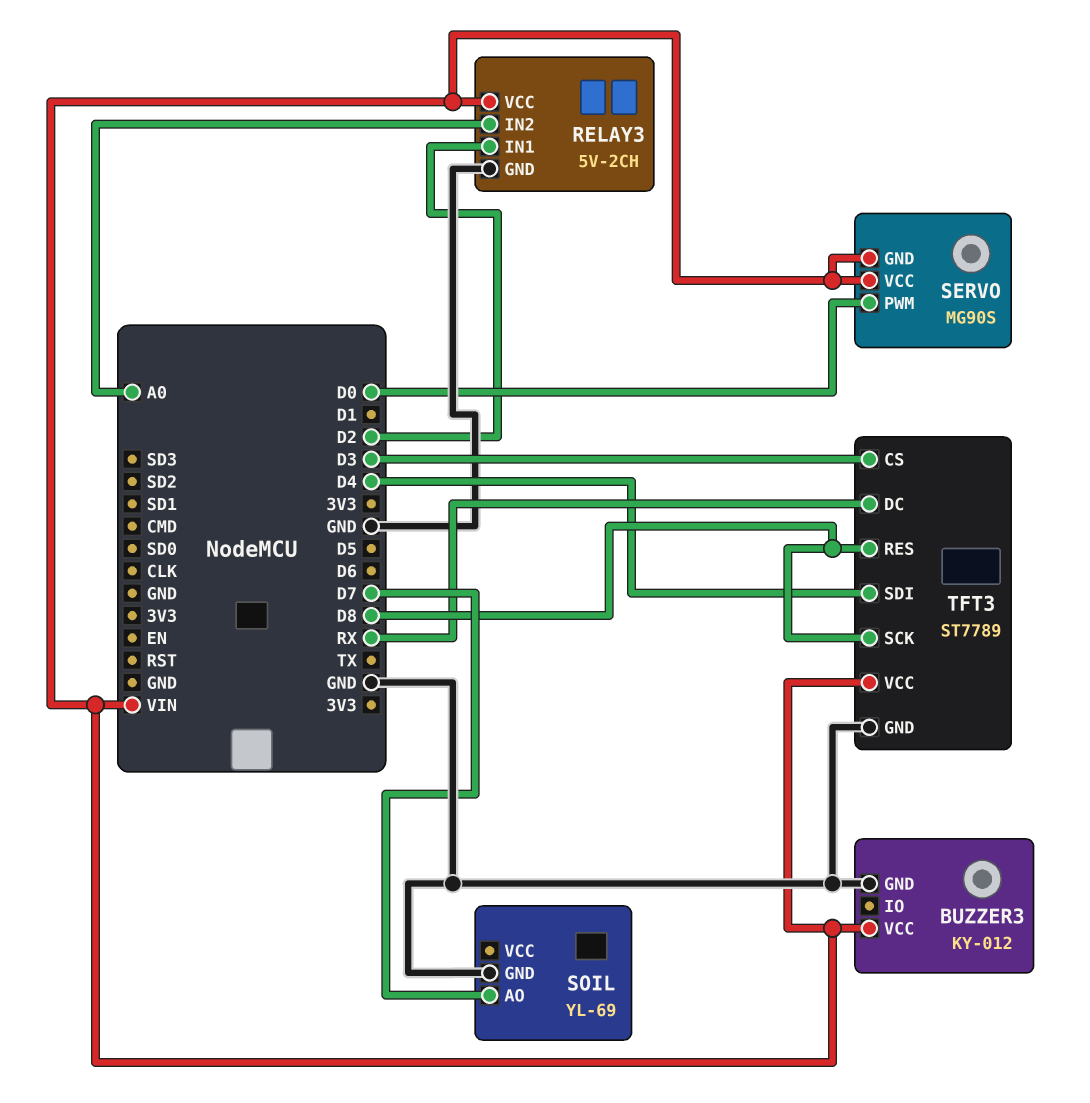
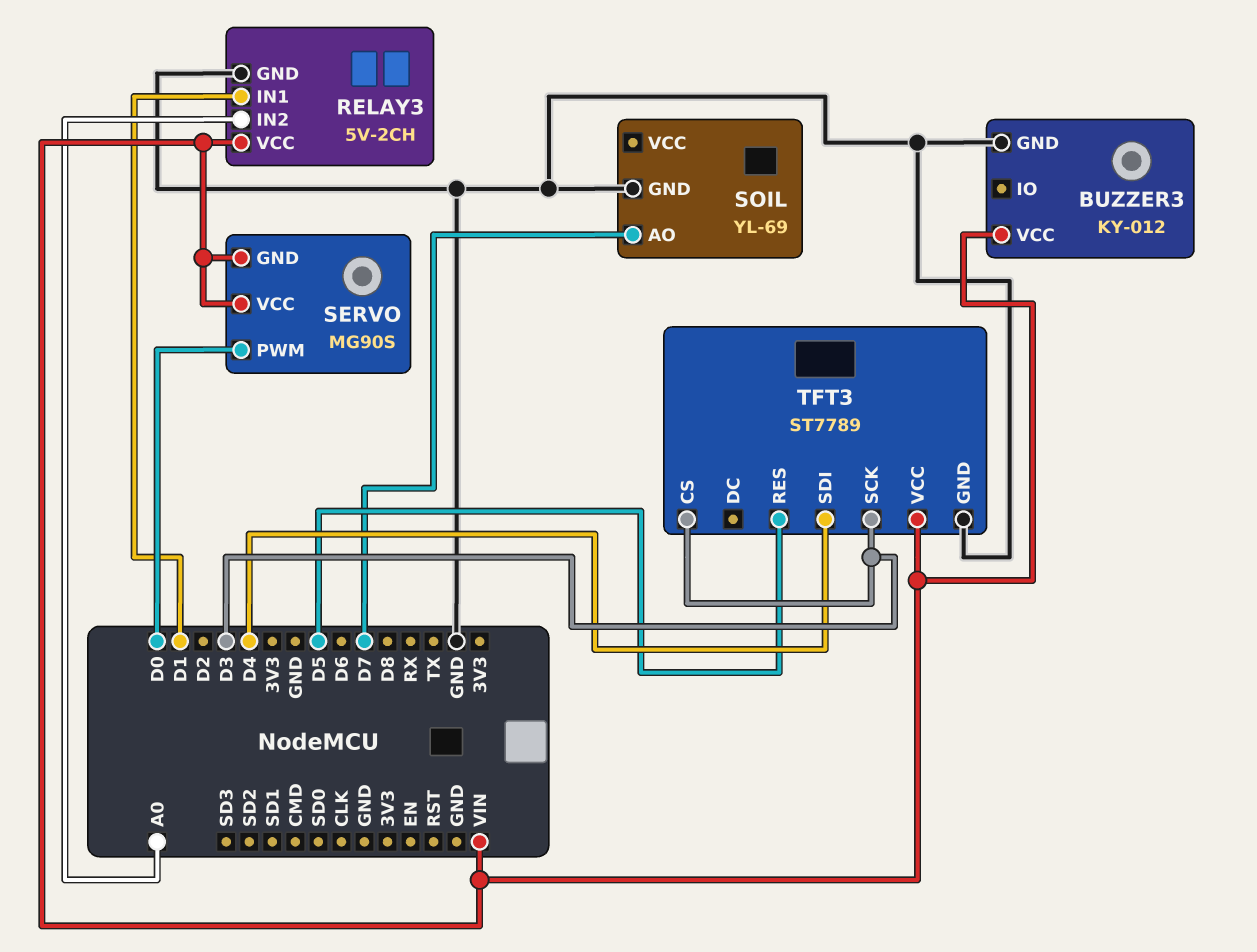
RELAY3 pin IN1: D2 -> D1
TFT3 pin DC: RX -> none
TFT3 pin RES: D8 -> D5
TFT3 pin SCK: D8 -> D3

